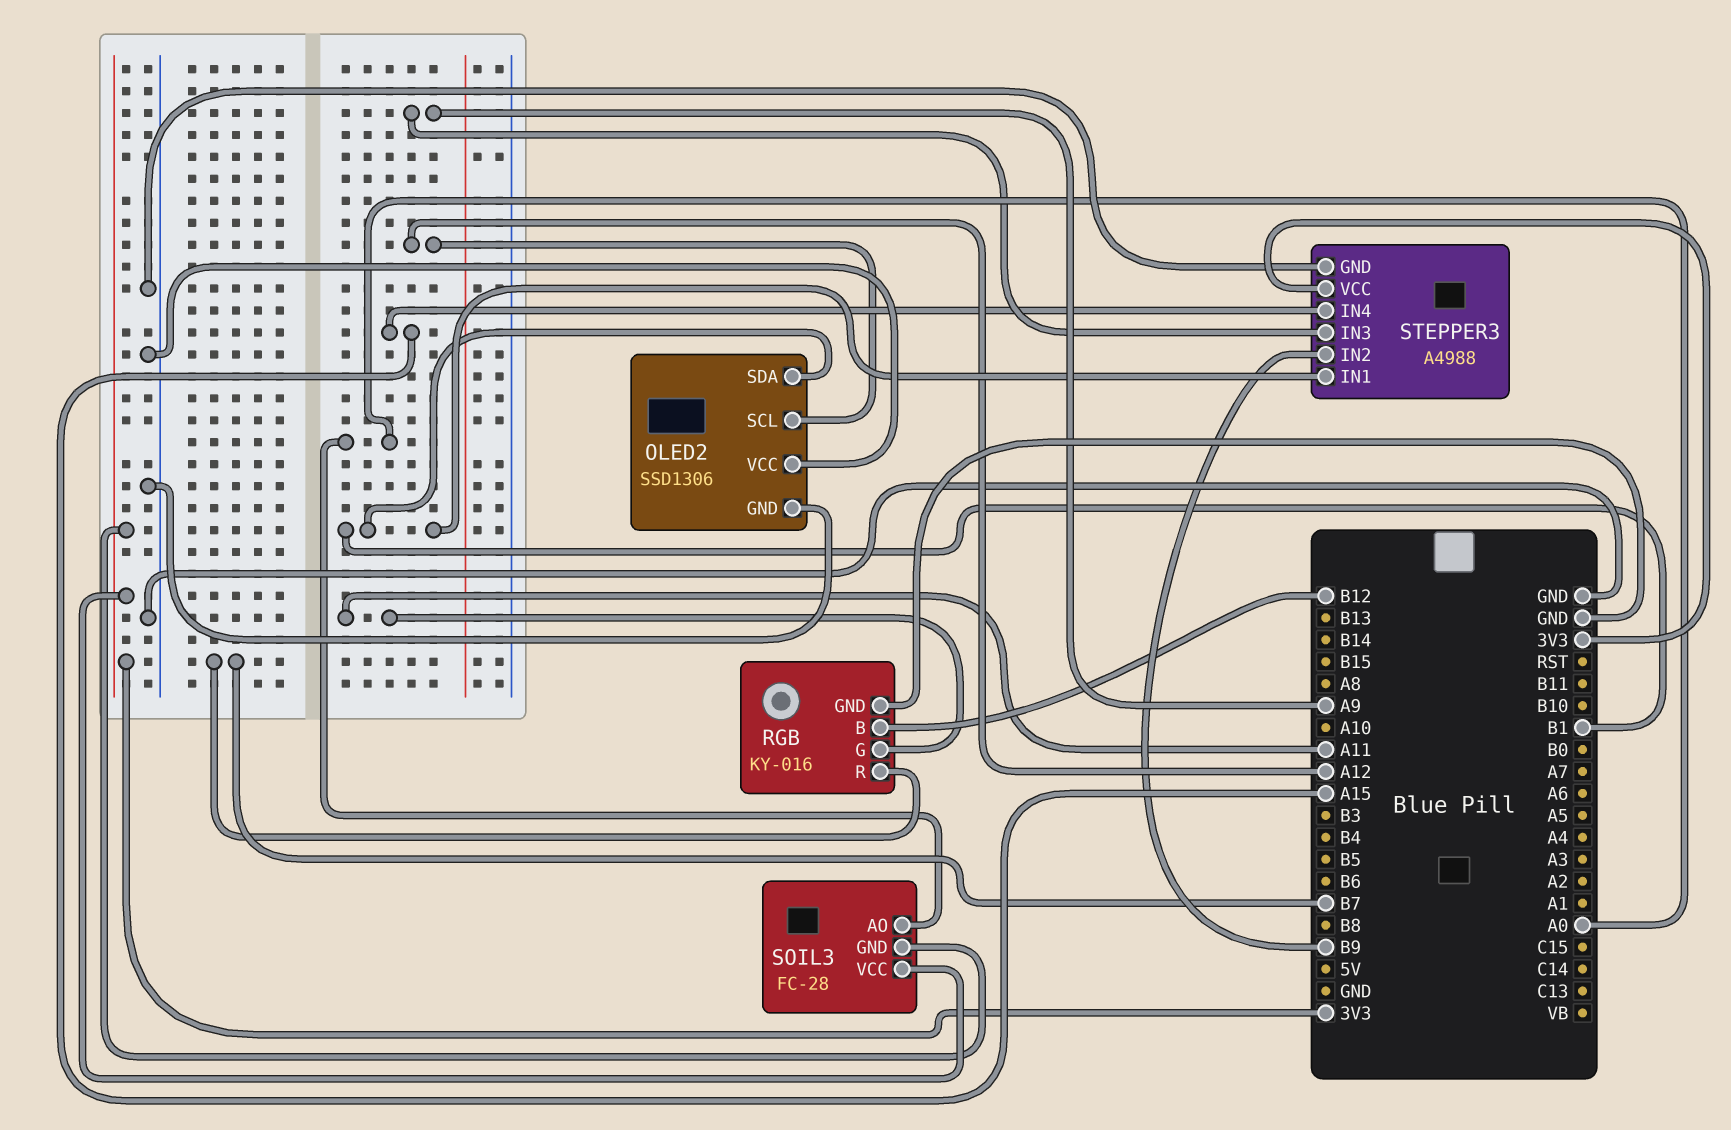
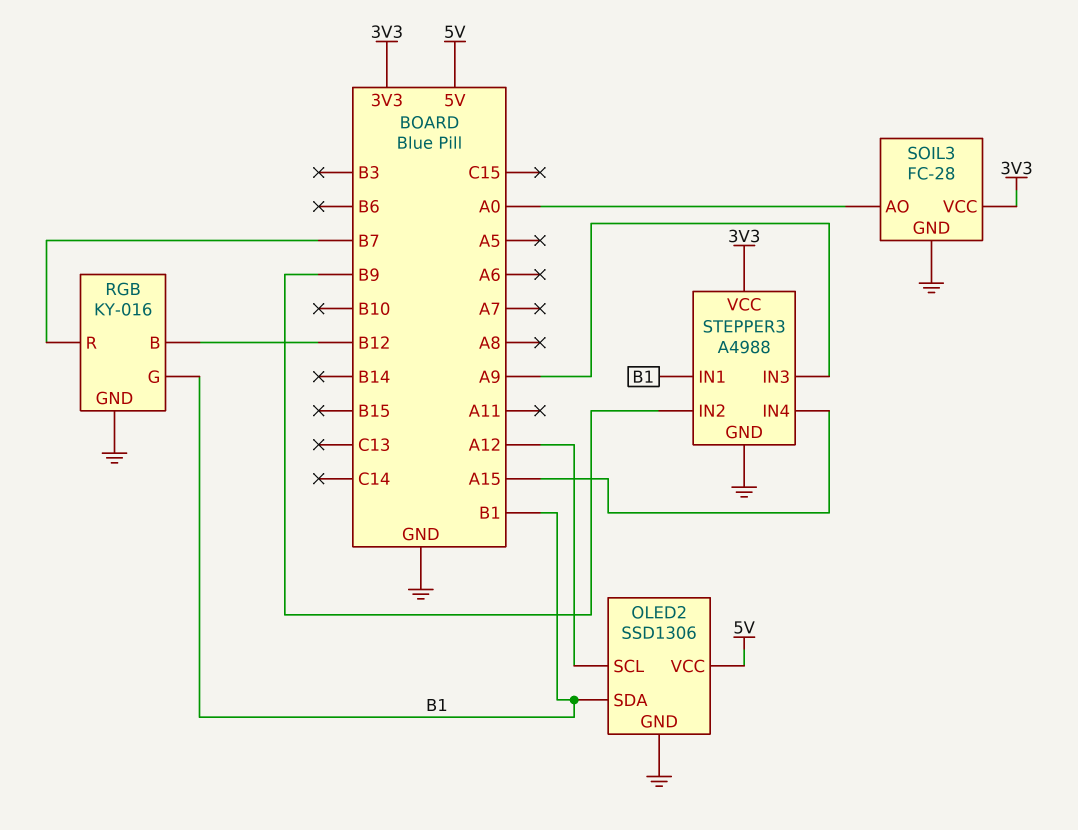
OLED2 pin VCC: GND -> 5V
RGB pin G: A11 -> B1
SOIL3 pin GND: 3V3 -> GND

